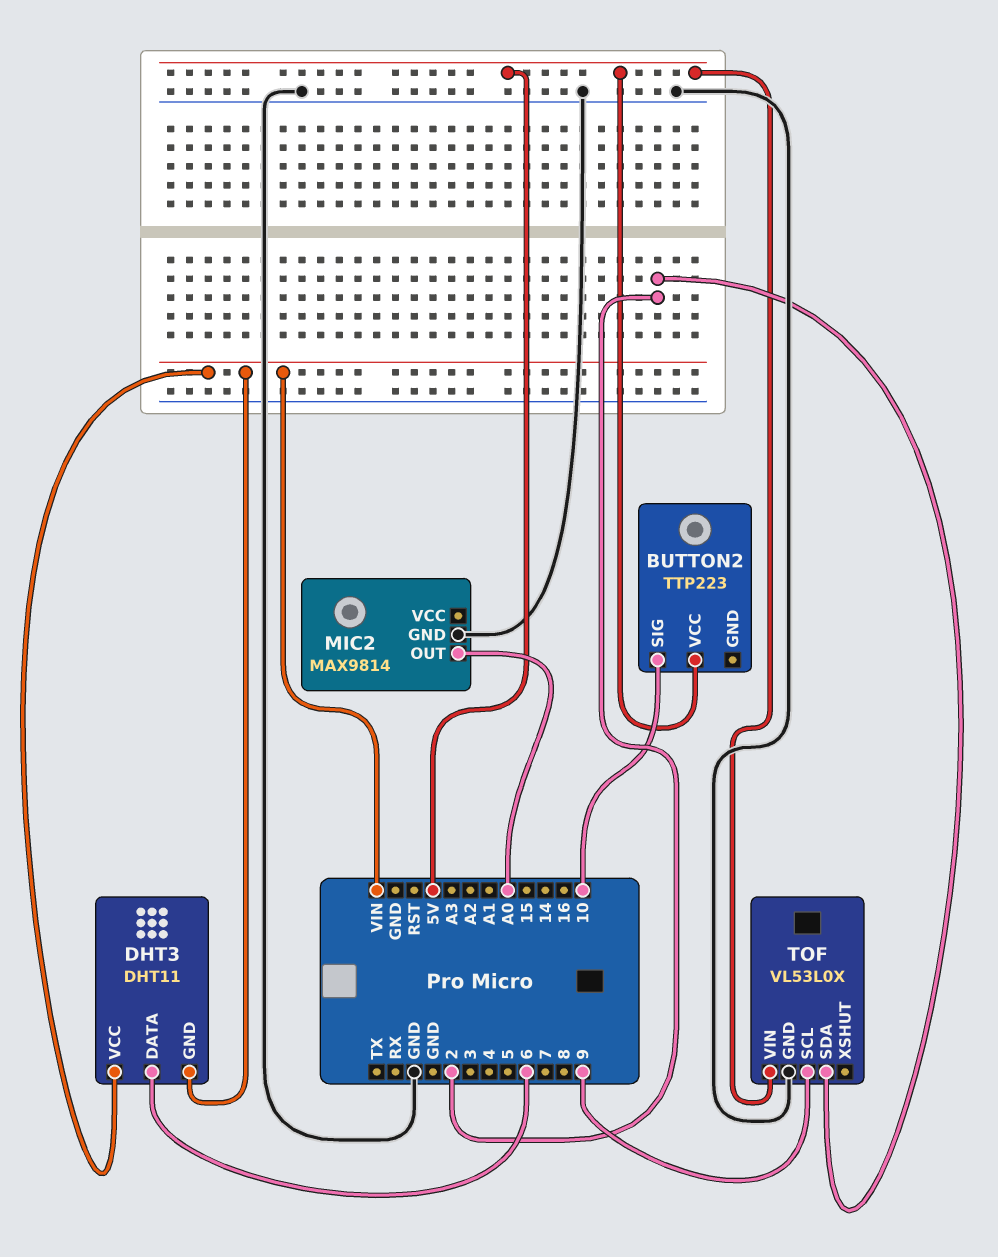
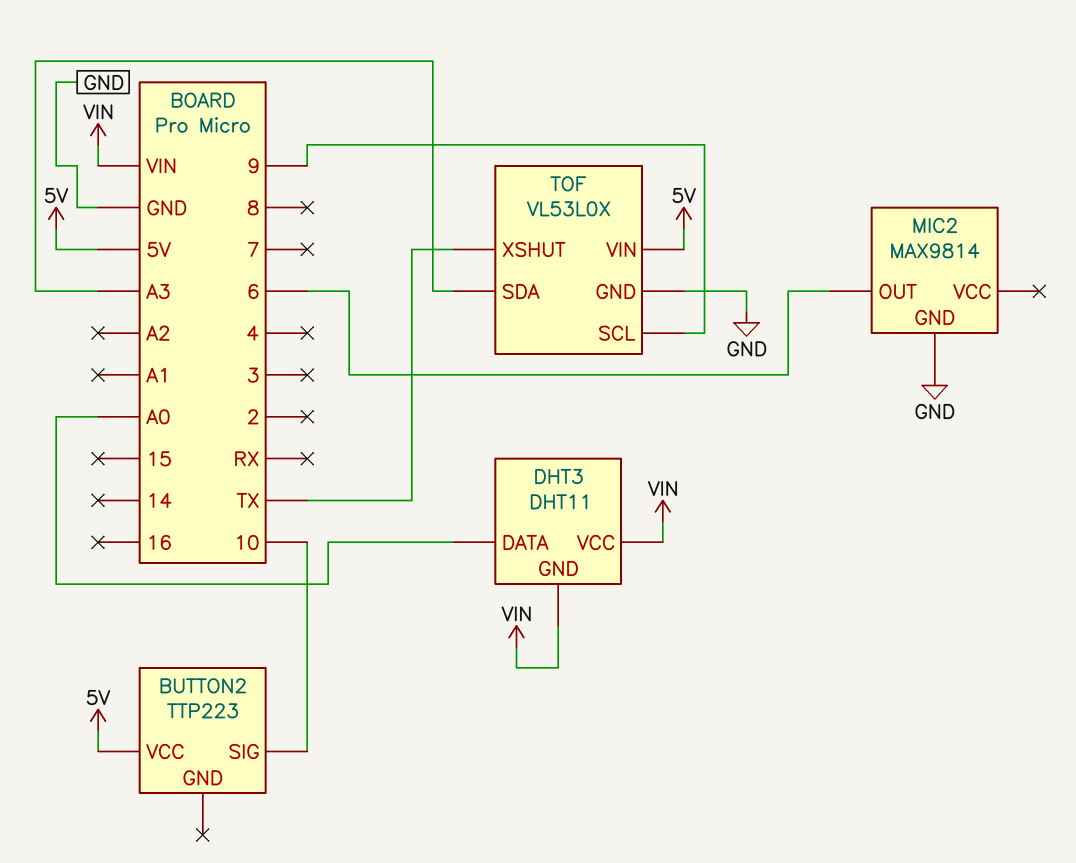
DHT3 pin DATA: 6 -> A0
MIC2 pin OUT: A0 -> 6
TOF pin SDA: 2 -> A3
TOF pin XSHUT: none -> TX

